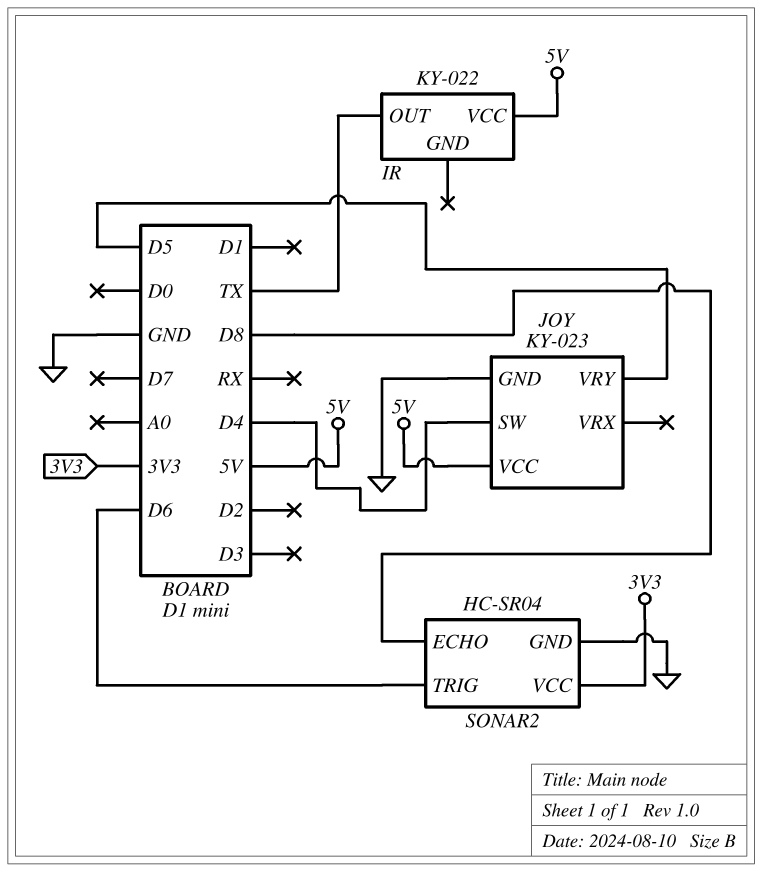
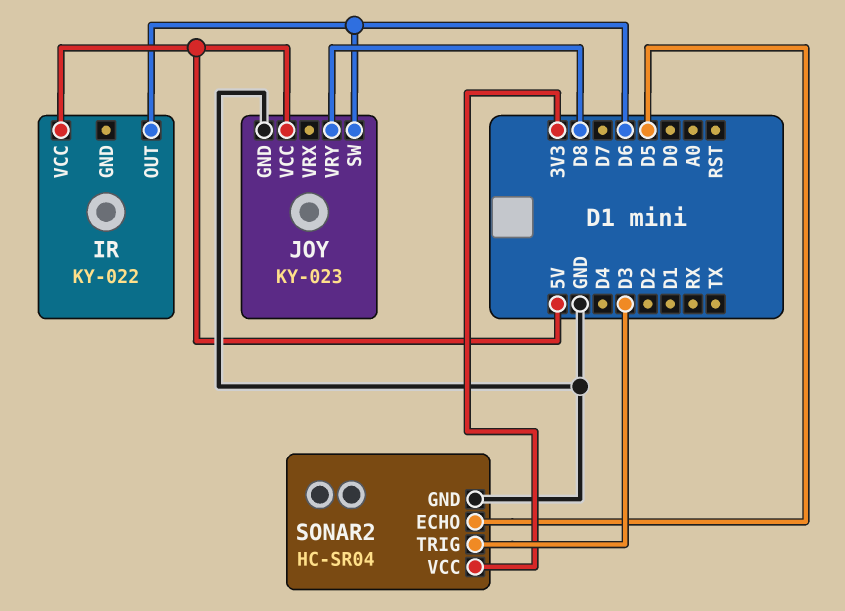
IR pin OUT: TX -> D6
JOY pin SW: D4 -> D6
JOY pin VRY: D5 -> D8
SONAR2 pin ECHO: D8 -> D5
SONAR2 pin TRIG: D6 -> D3

